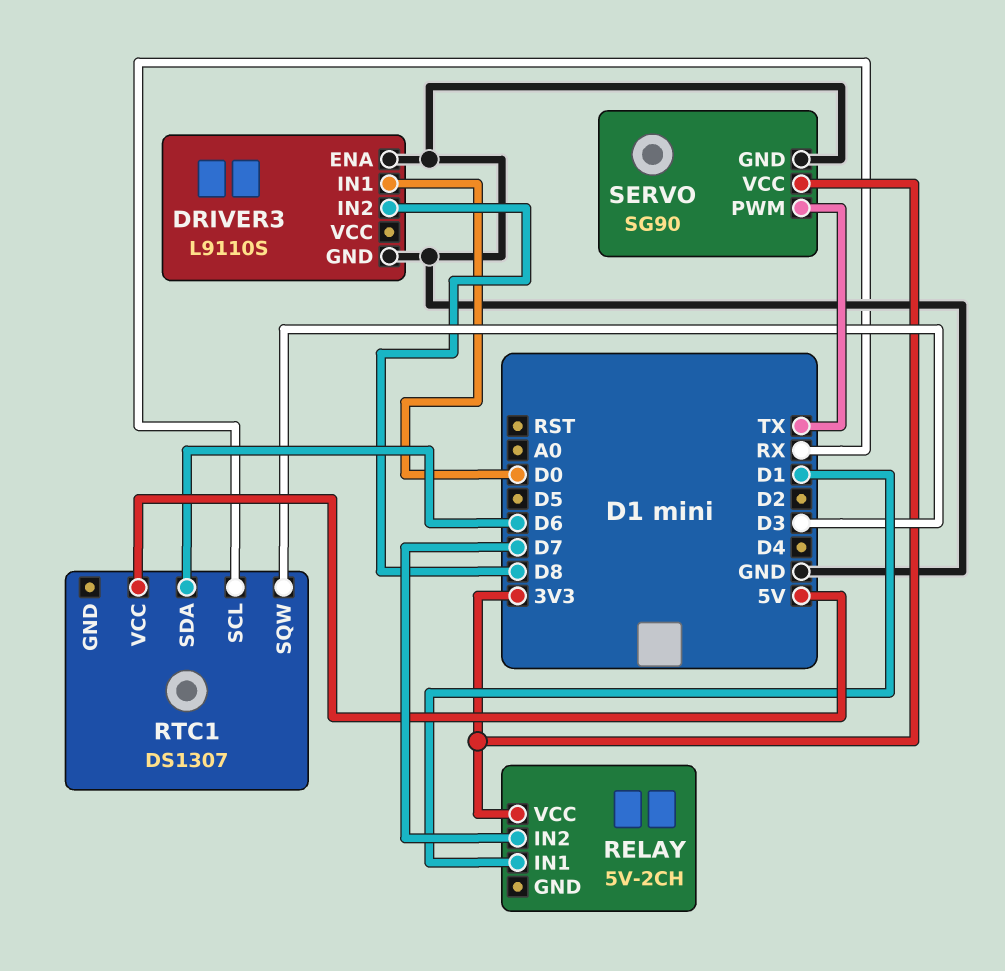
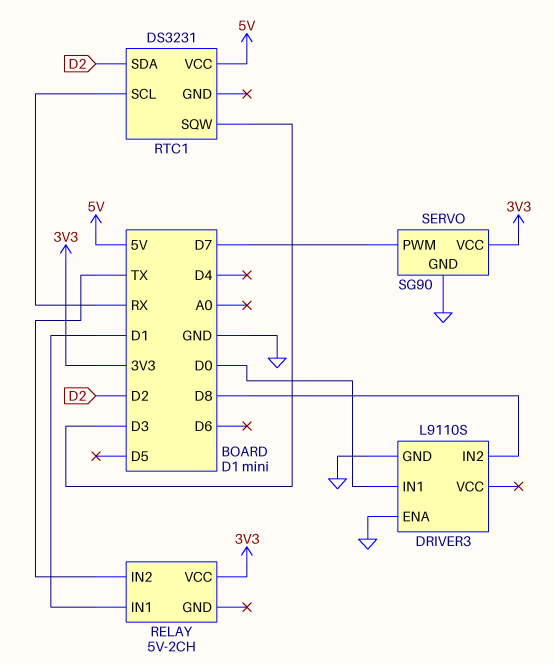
RELAY pin IN2: D7 -> TX
RTC1: DS1307 -> DS3231
RTC1 pin SDA: D6 -> D2
SERVO pin PWM: TX -> D7

